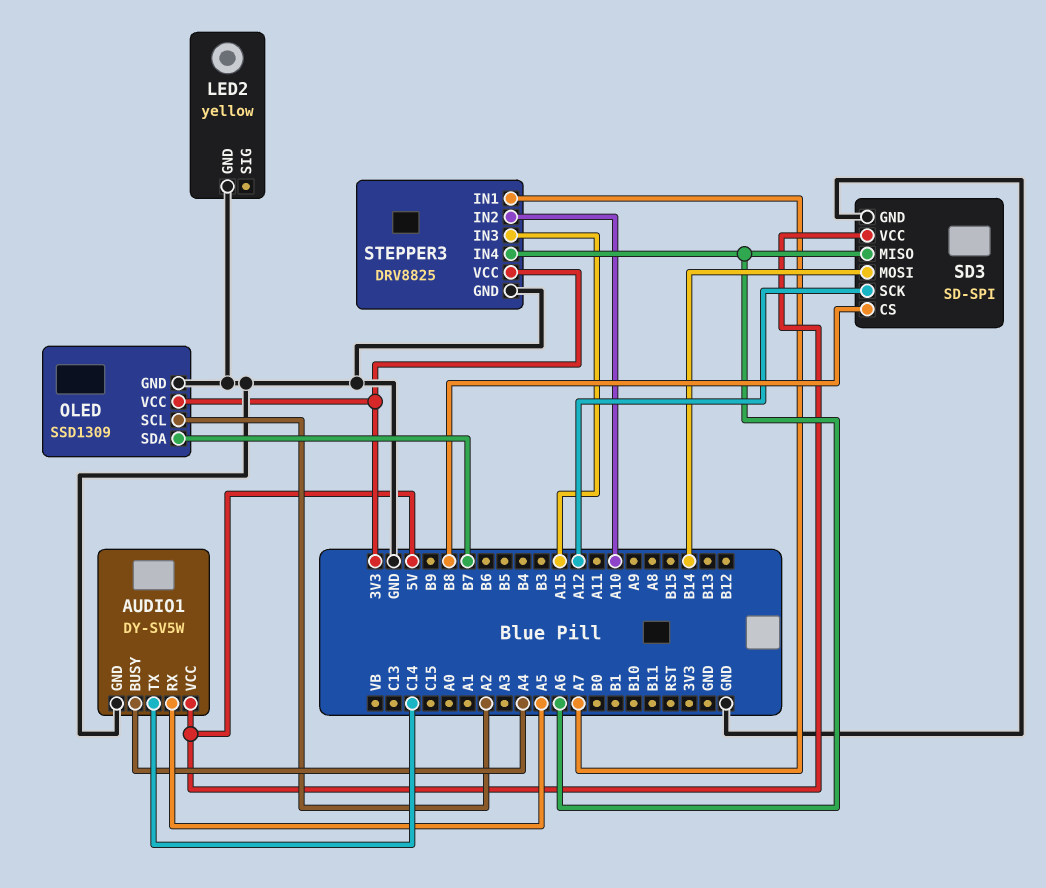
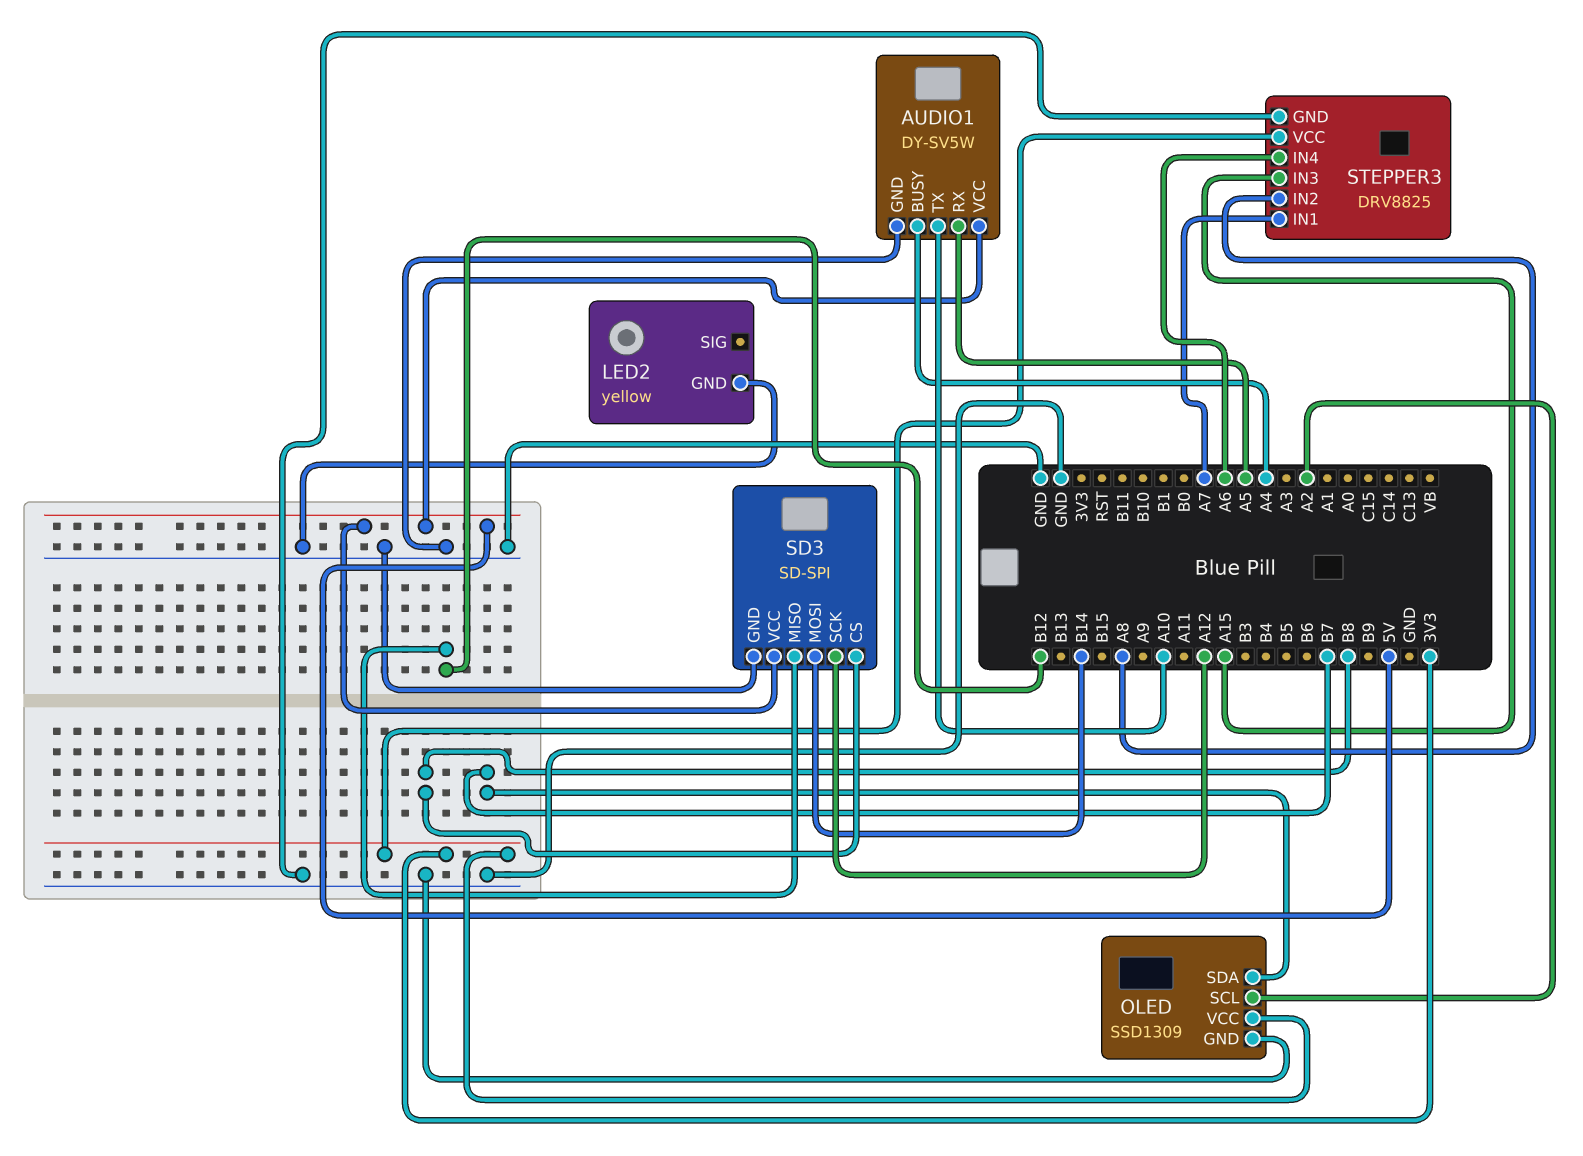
AUDIO1 pin TX: C14 -> A10
SD3 pin MISO: A6 -> B12
STEPPER3 pin IN2: A10 -> A8

